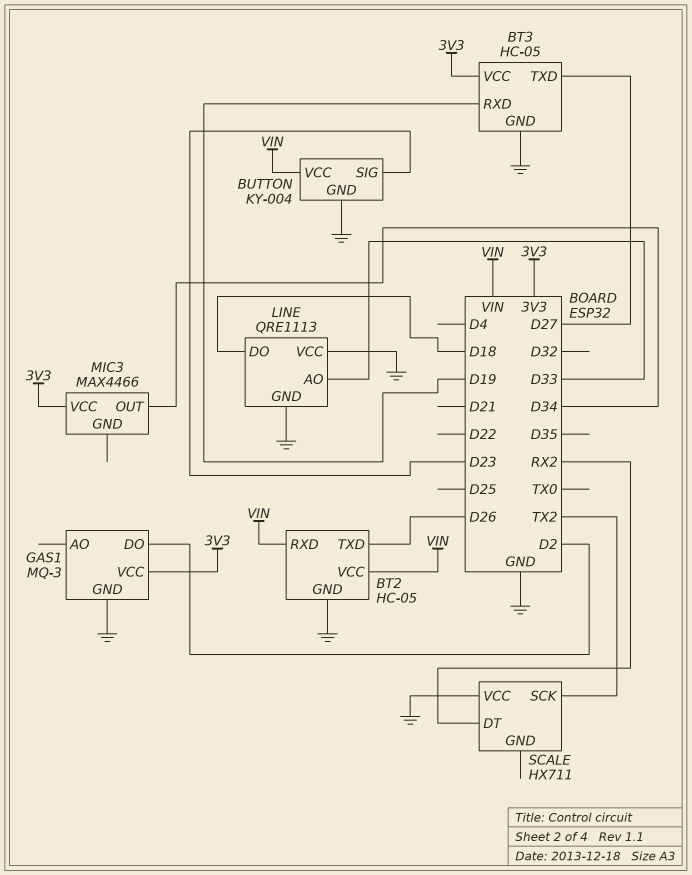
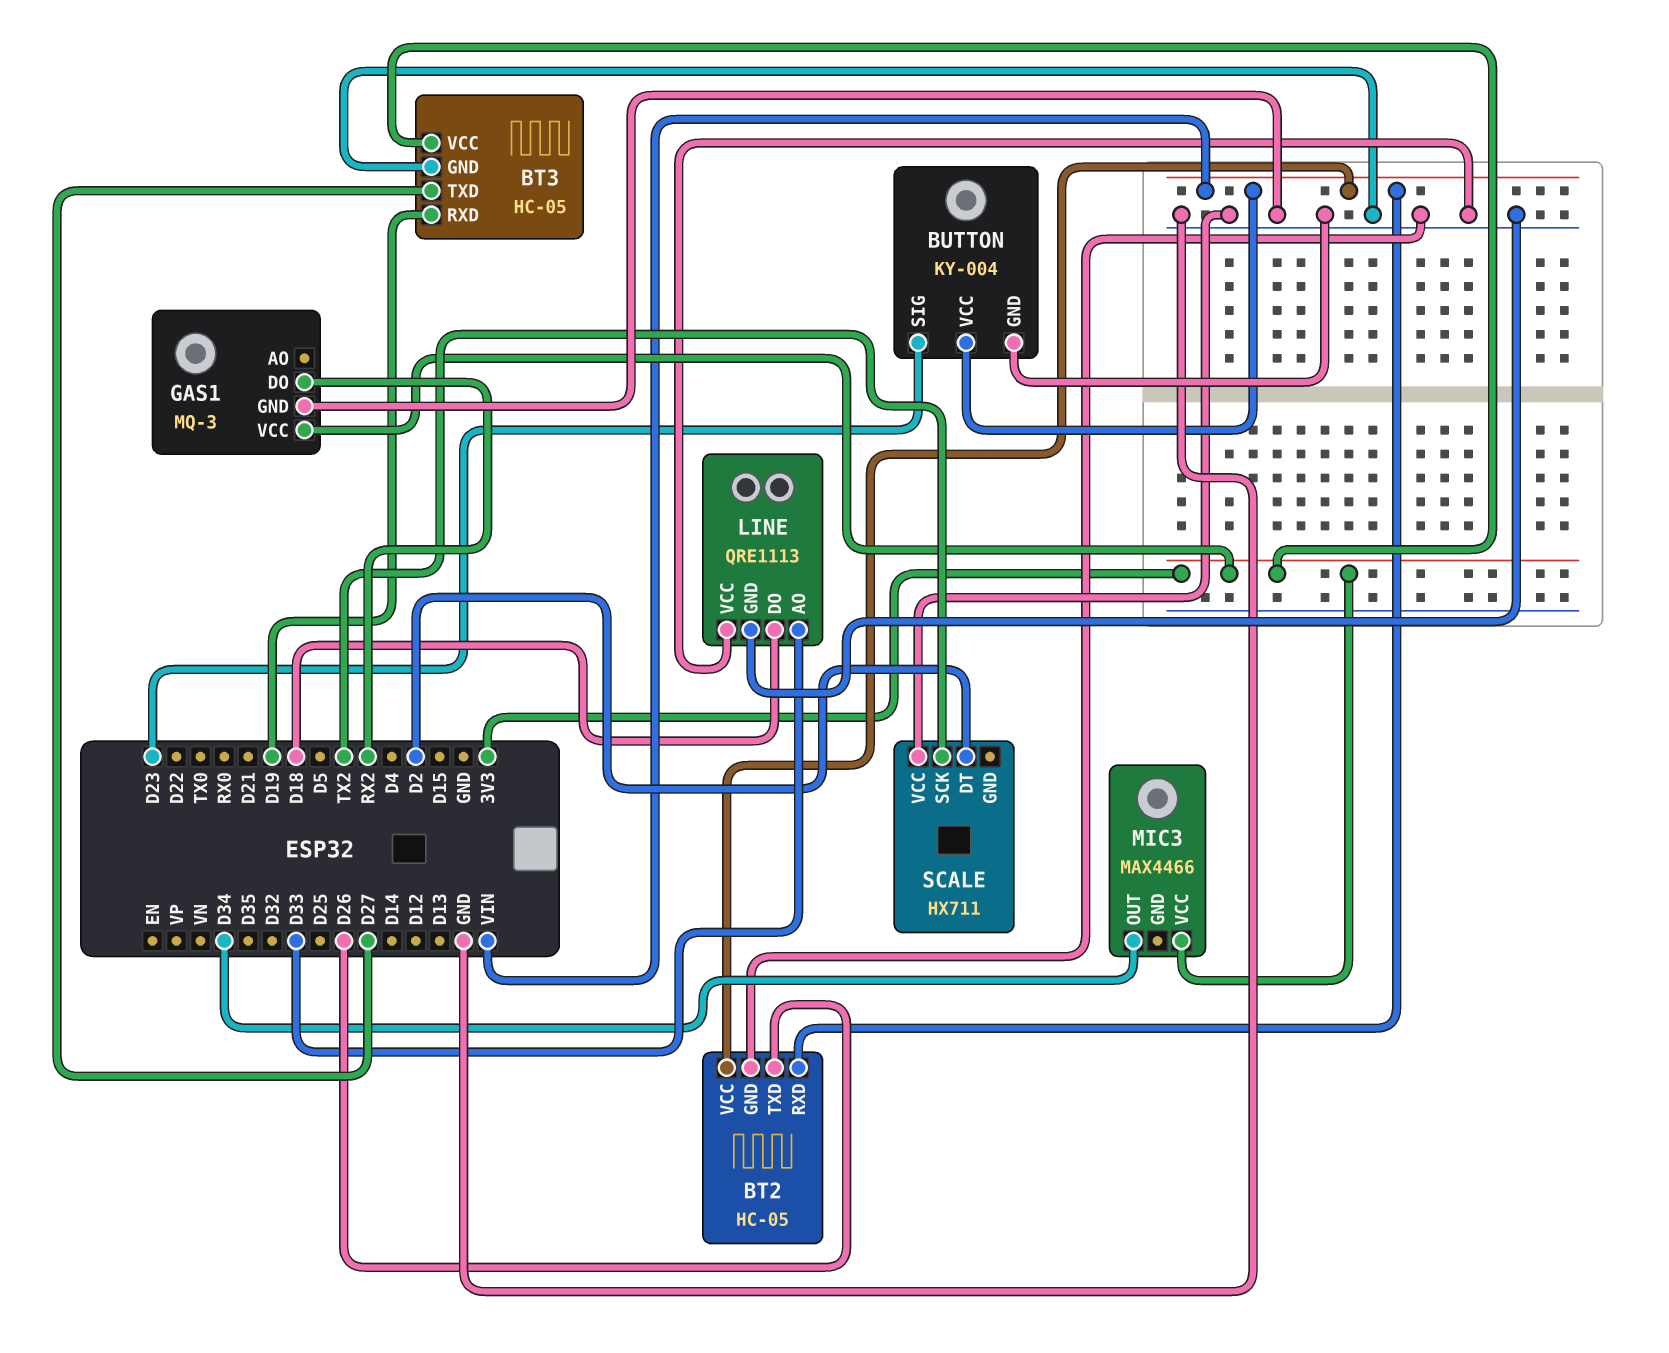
GAS1 pin DO: D2 -> RX2
SCALE pin DT: RX2 -> D2

